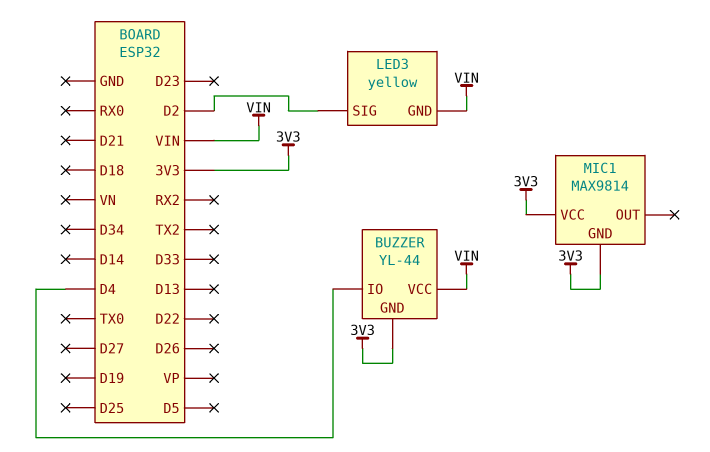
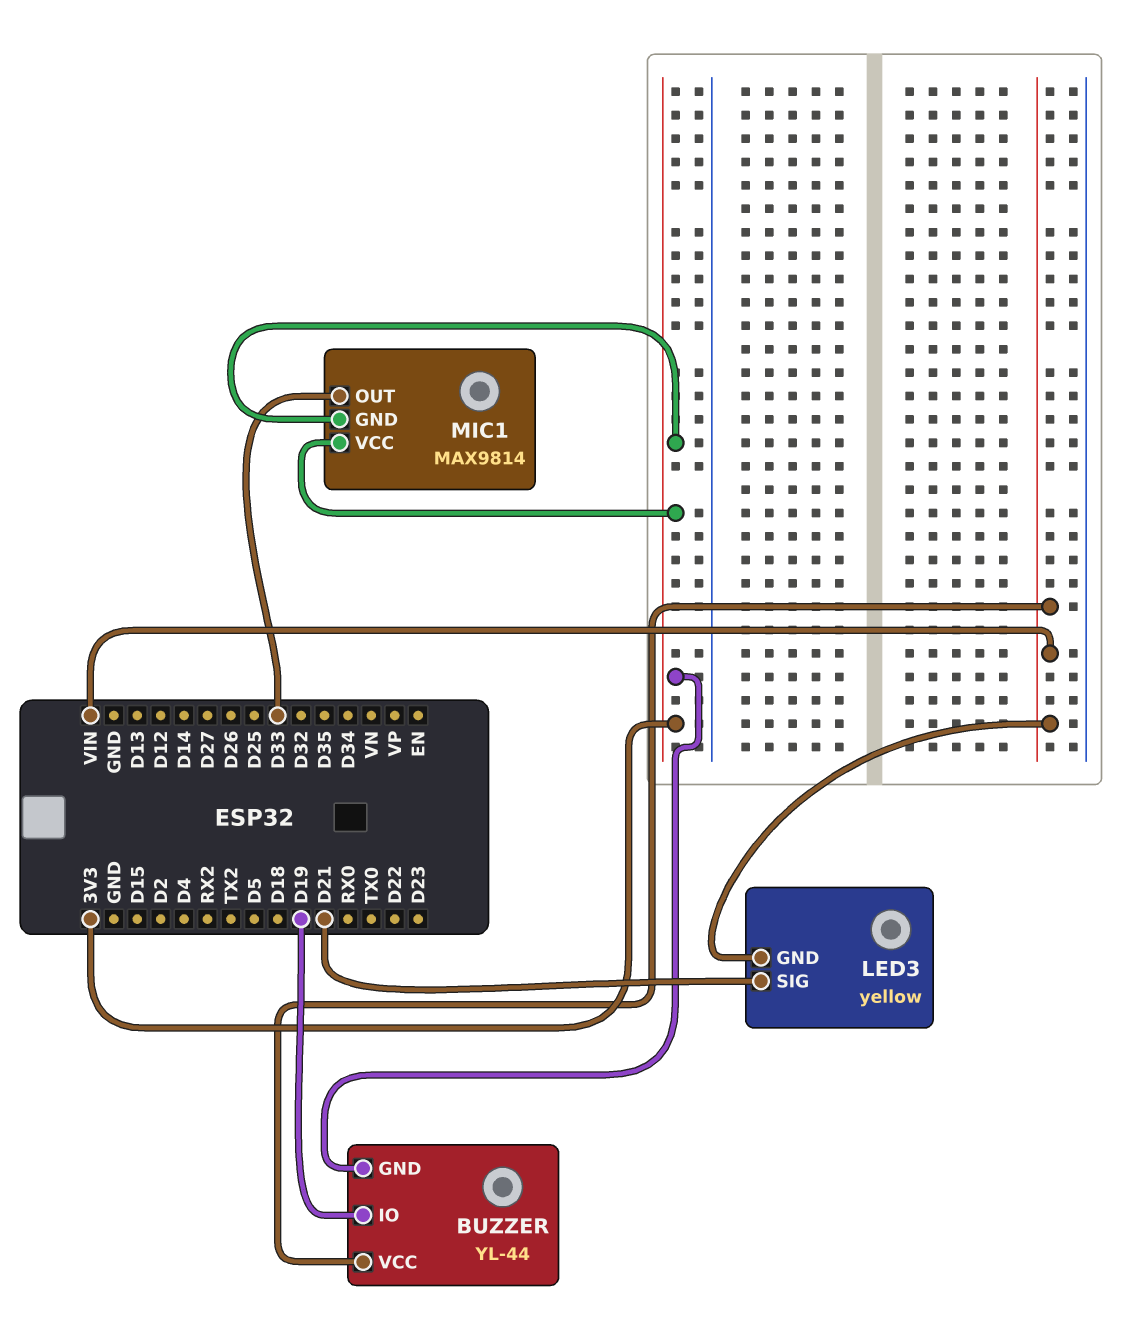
BUZZER pin IO: D4 -> D19
LED3 pin SIG: D2 -> D21
MIC1 pin OUT: none -> D33

